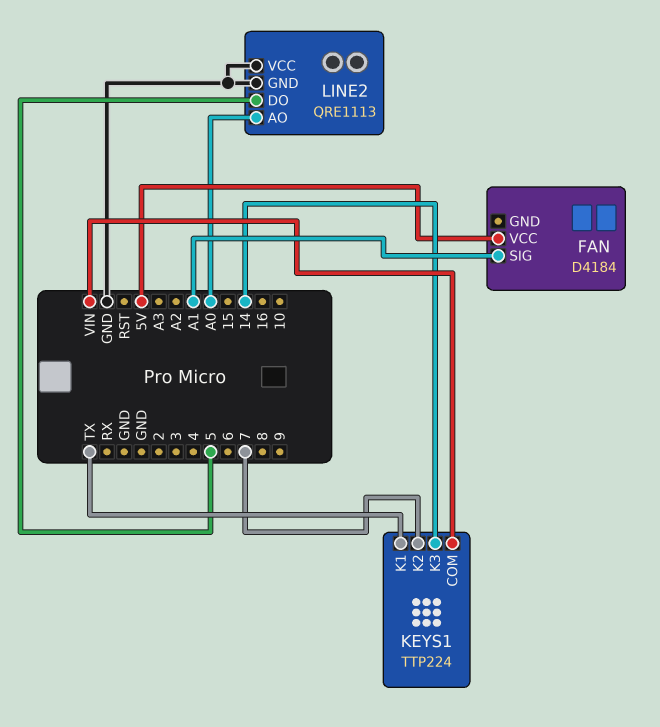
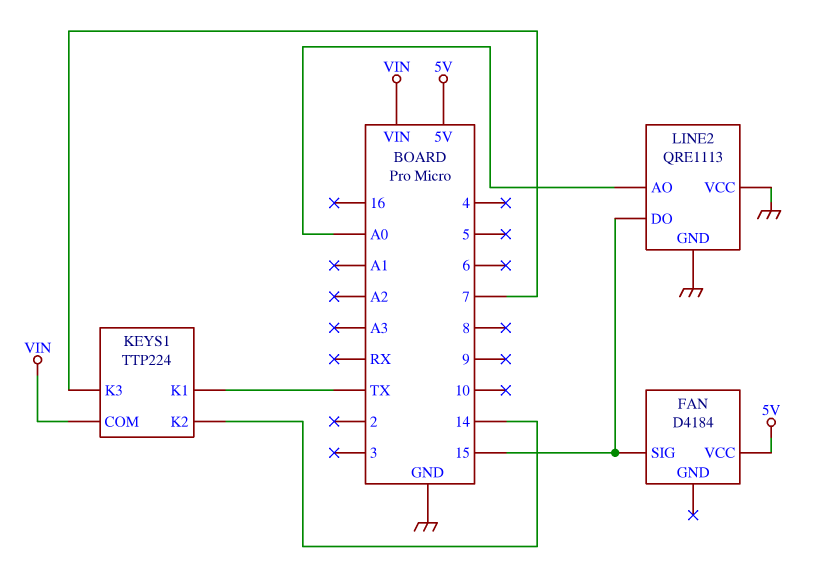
FAN pin SIG: A1 -> 15
KEYS1 pin K2: 7 -> 14
KEYS1 pin K3: 14 -> 7
LINE2 pin DO: 5 -> 15

